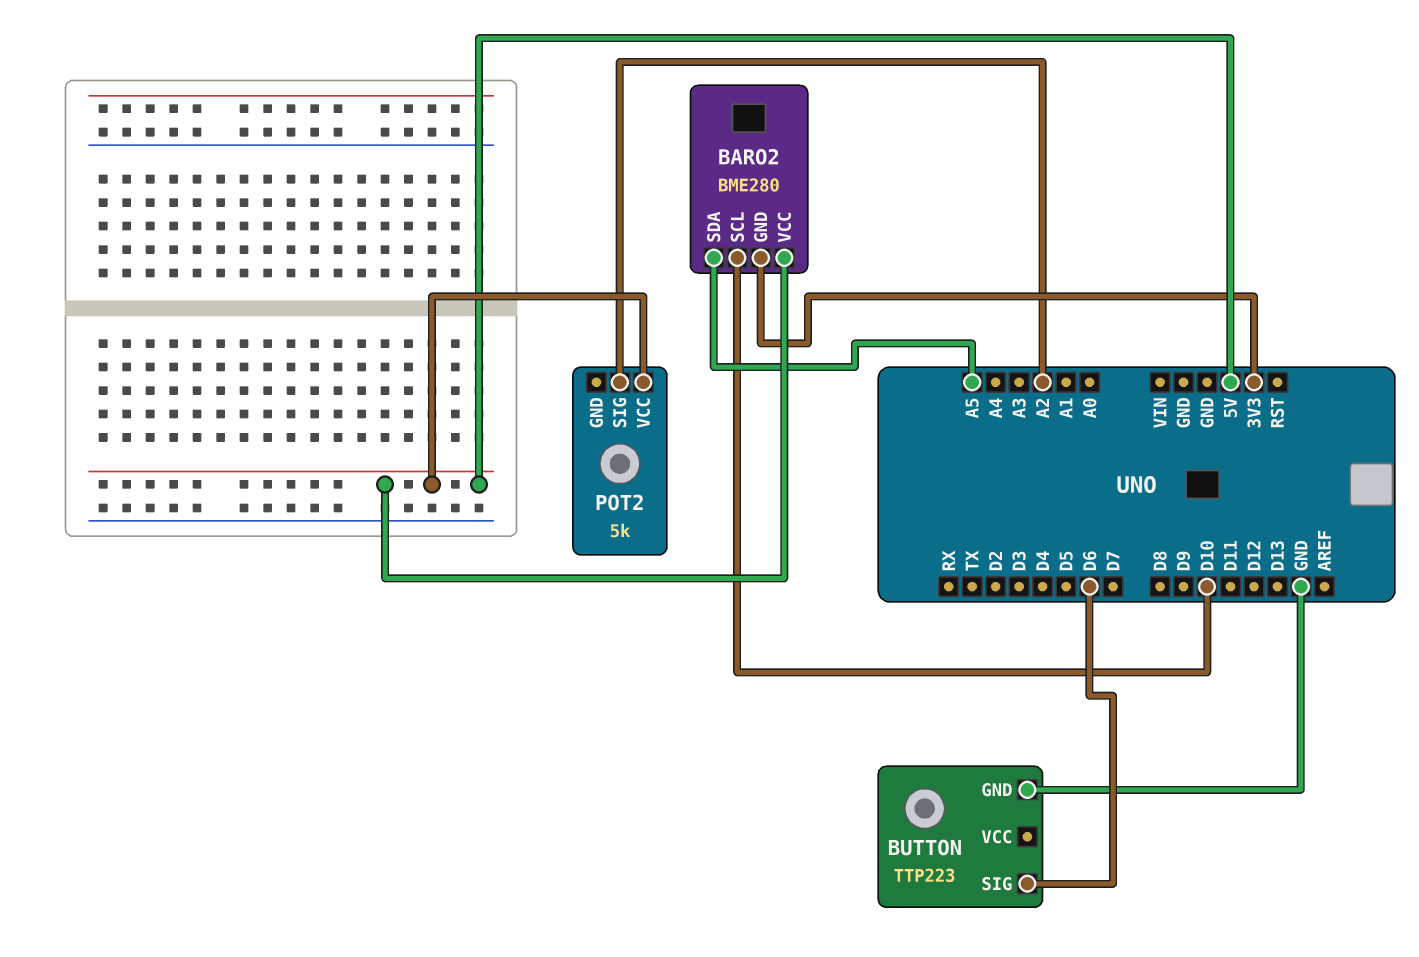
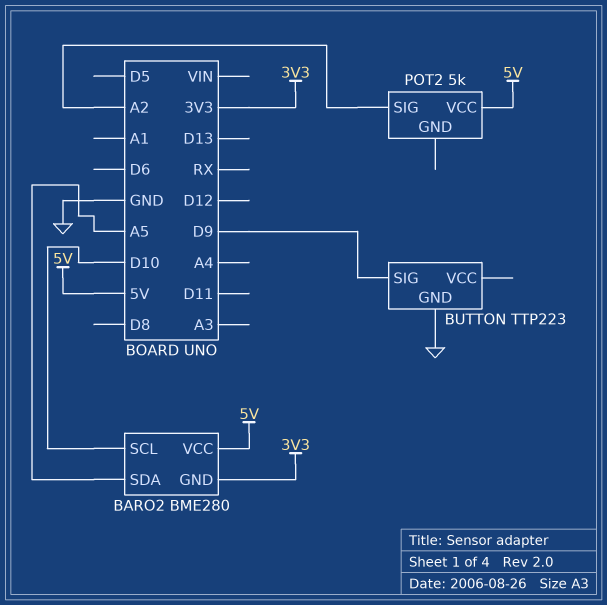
BUTTON pin SIG: D6 -> D9

